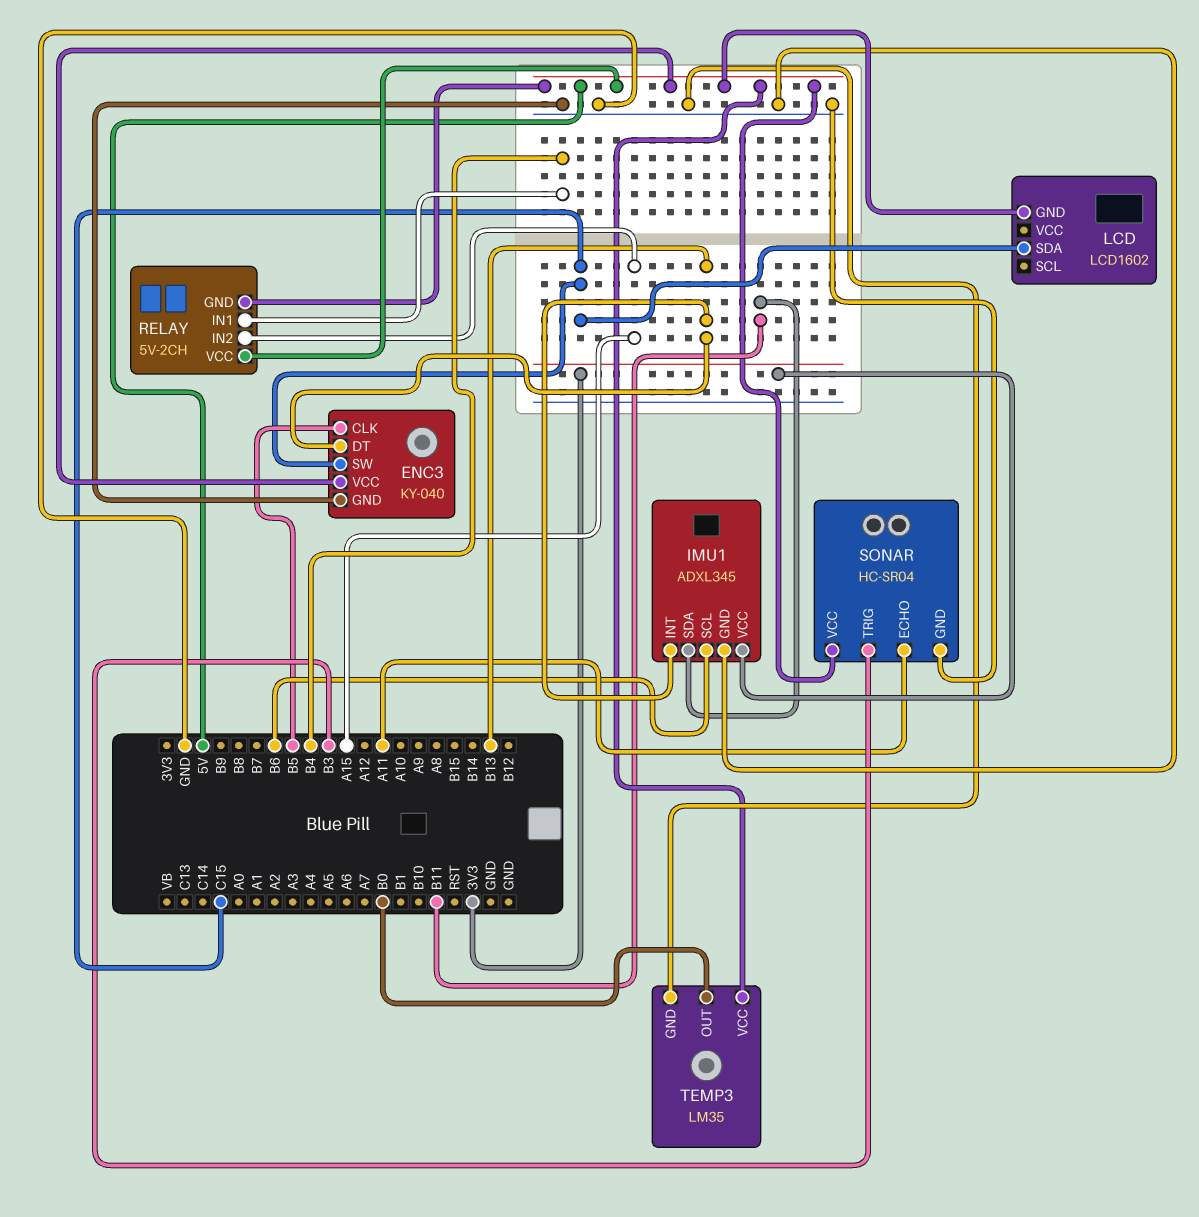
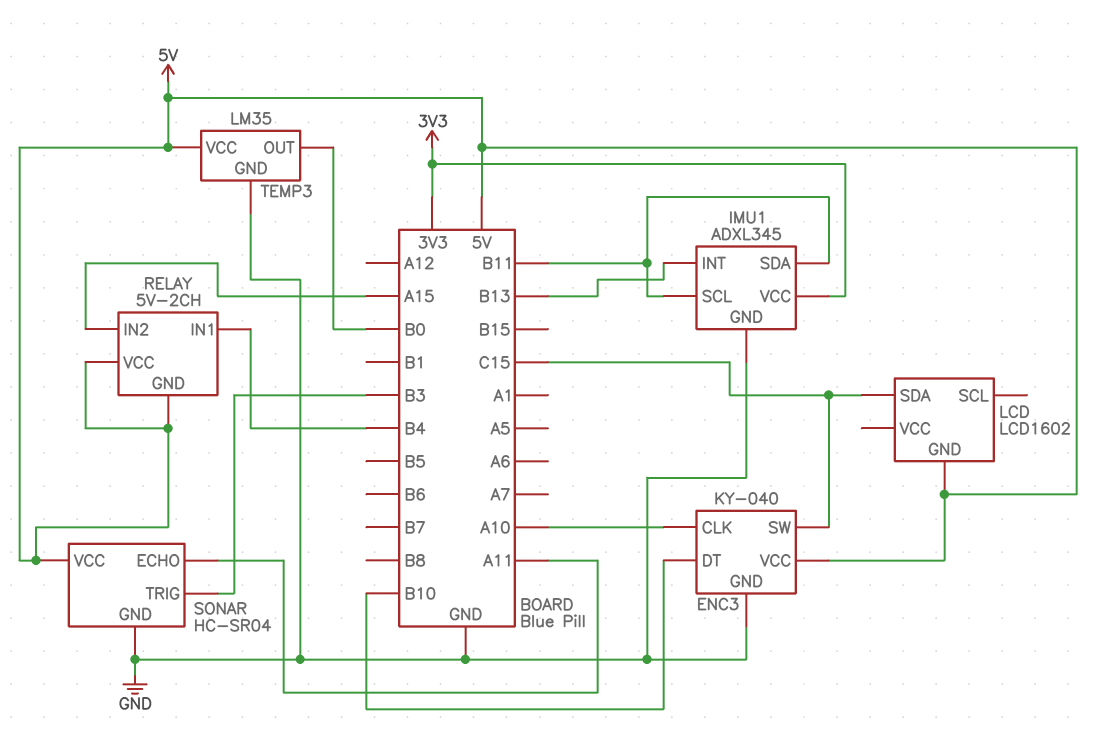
ENC3 pin CLK: B5 -> A10
ENC3 pin DT: B13 -> B10
IMU1 pin SCL: B6 -> B11

